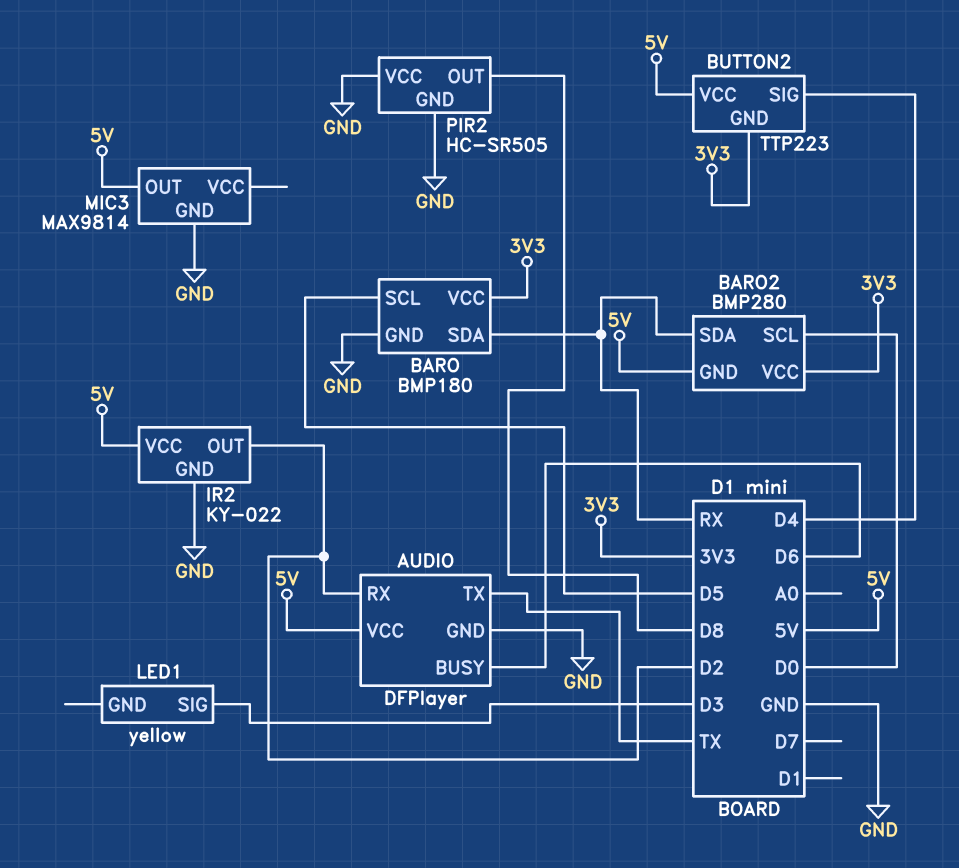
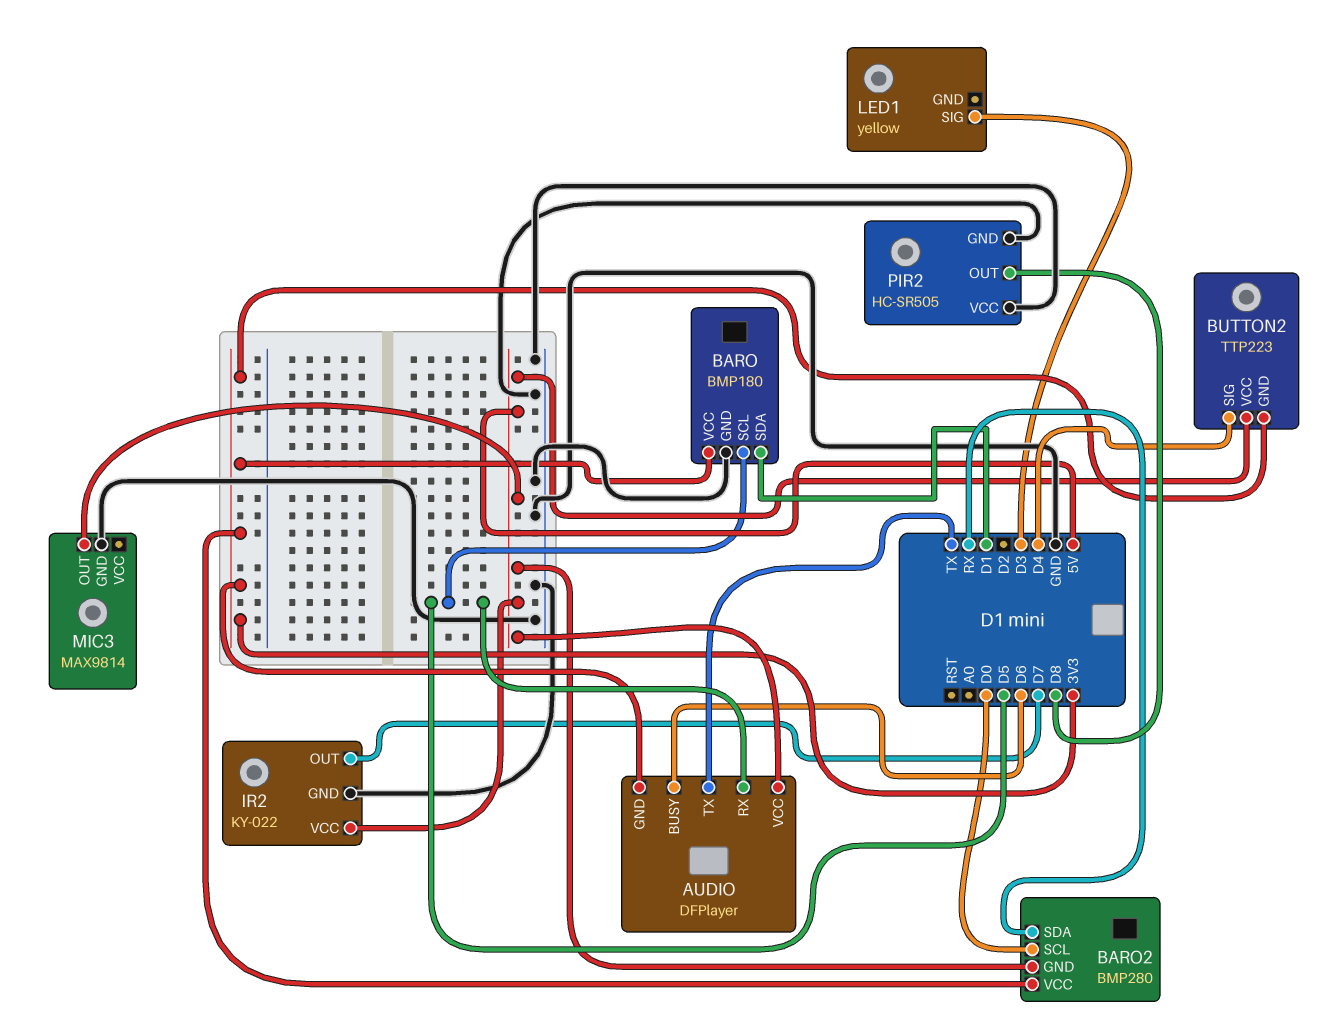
AUDIO pin GND: GND -> 3V3
AUDIO pin RX: D2 -> D5
BARO pin SDA: RX -> D1
IR2 pin OUT: D2 -> D7

